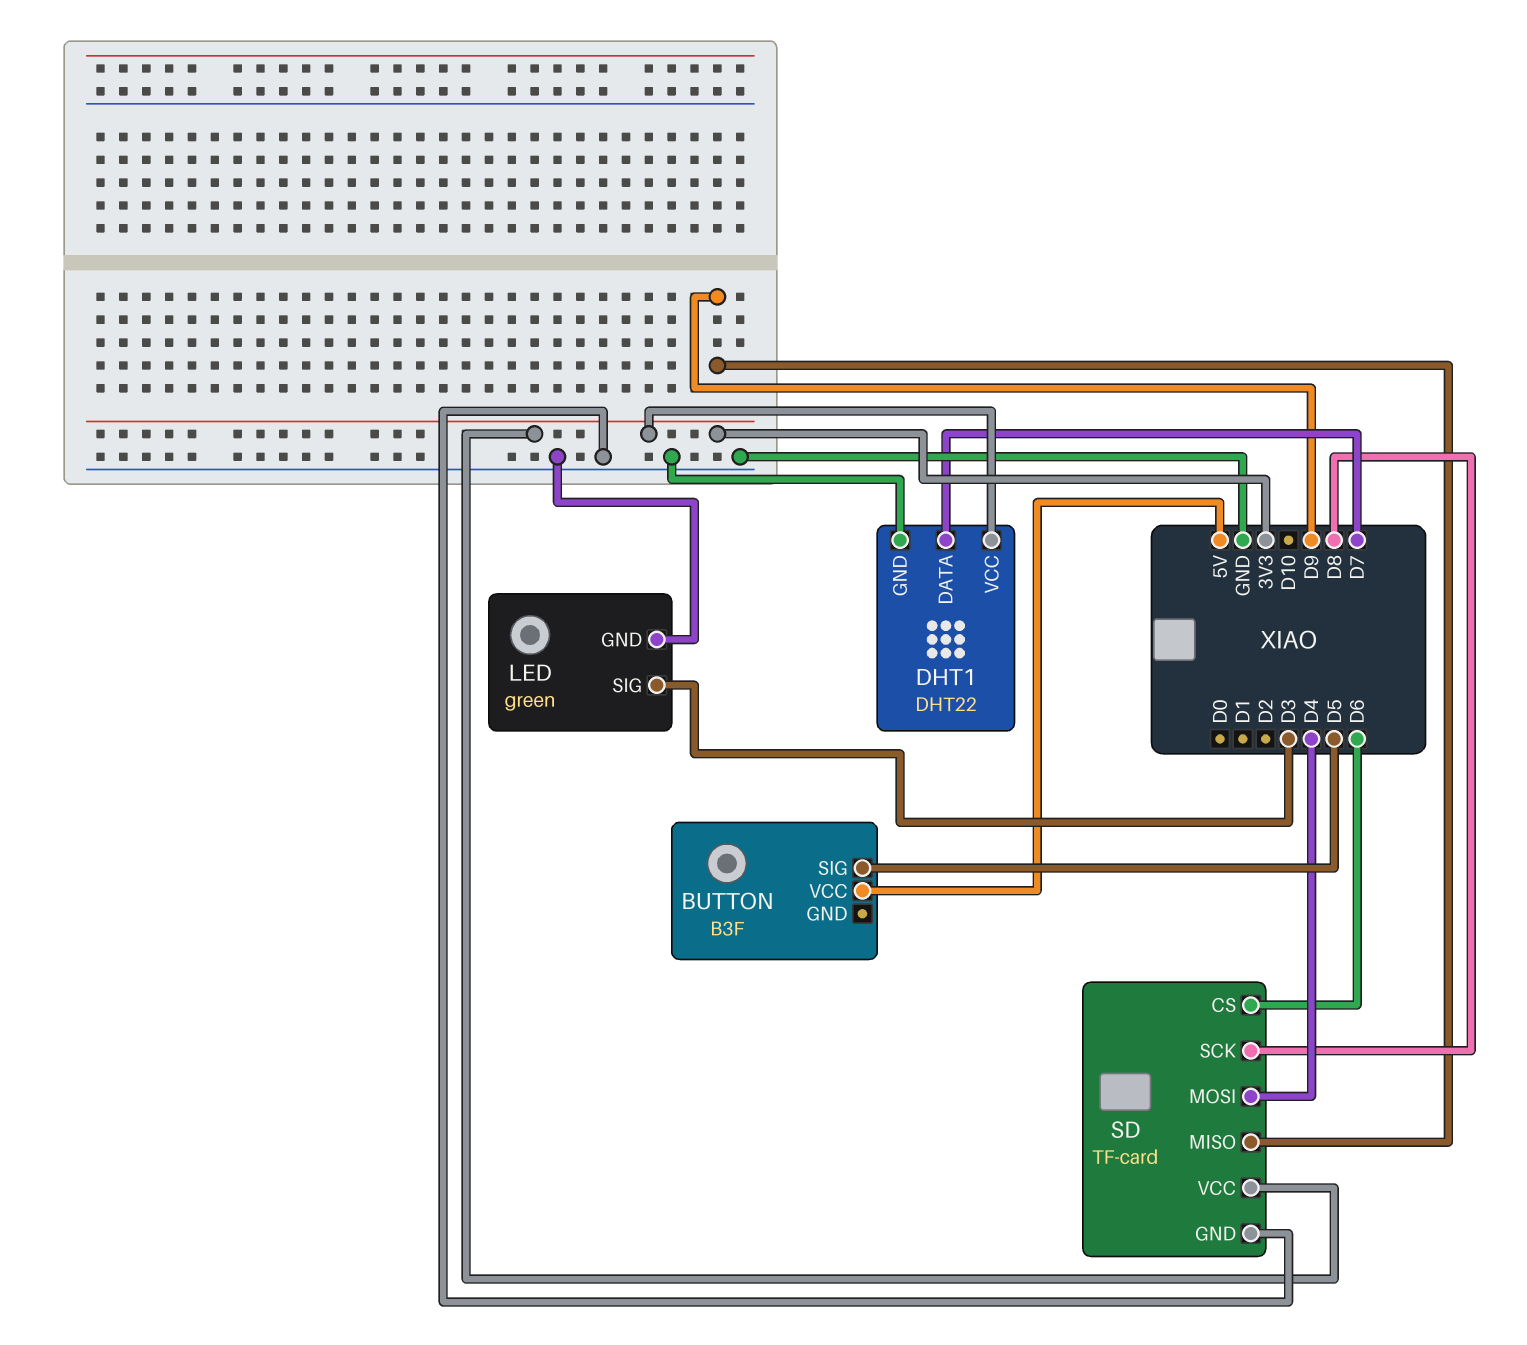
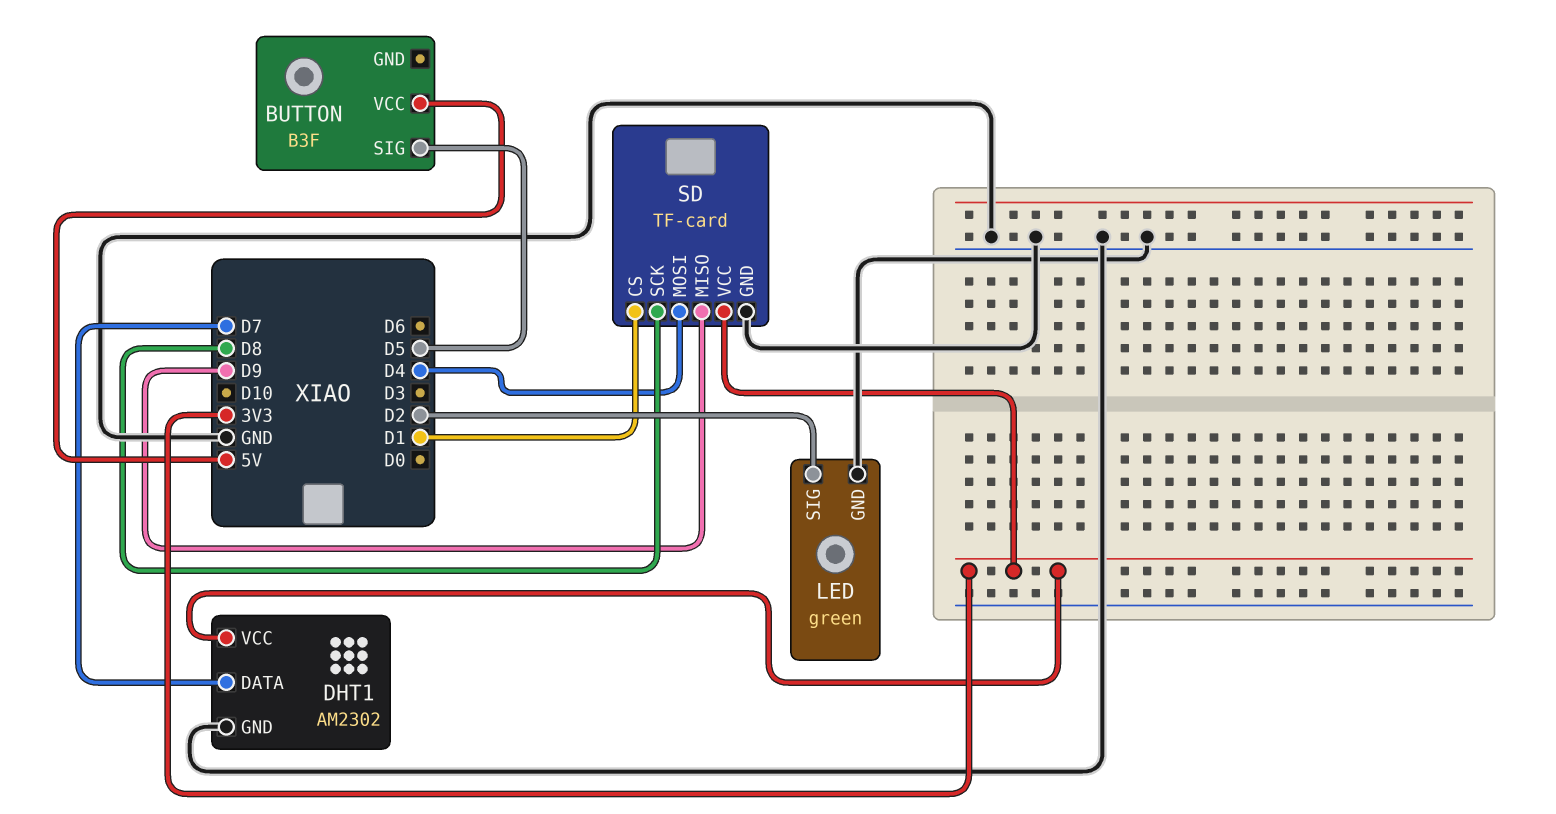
DHT1: DHT22 -> AM2302
LED pin SIG: D3 -> D2
SD pin CS: D6 -> D1

